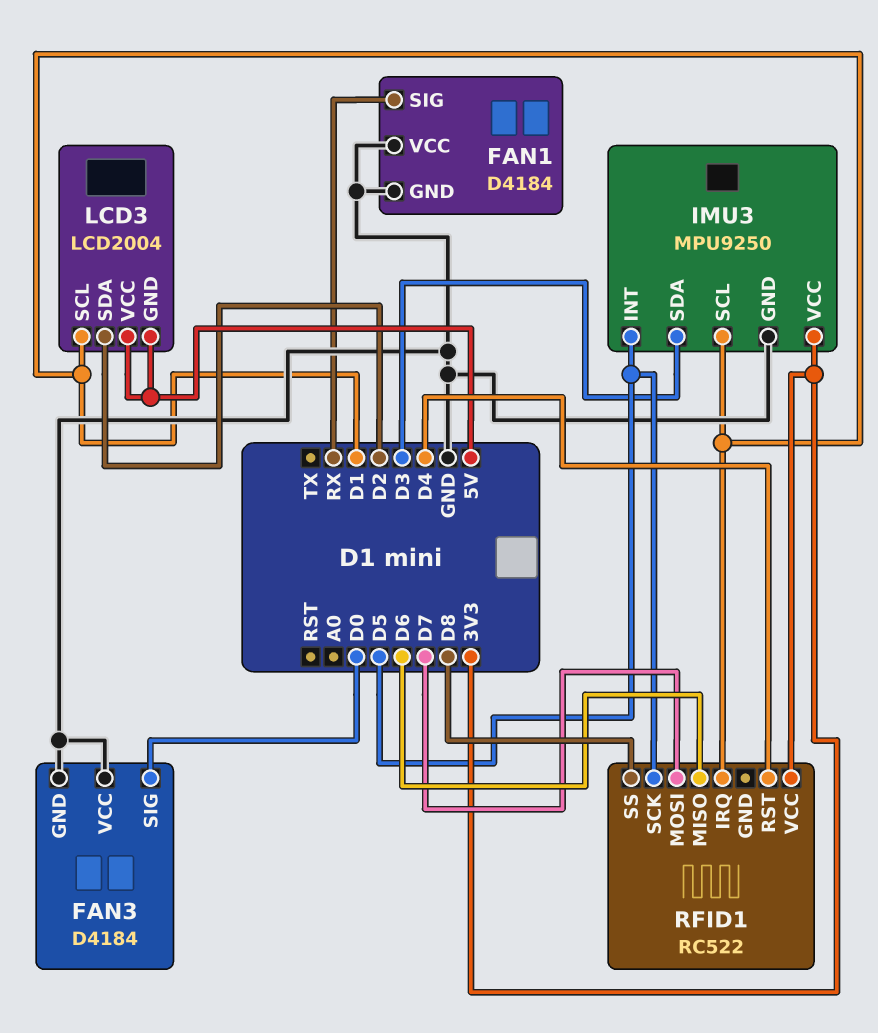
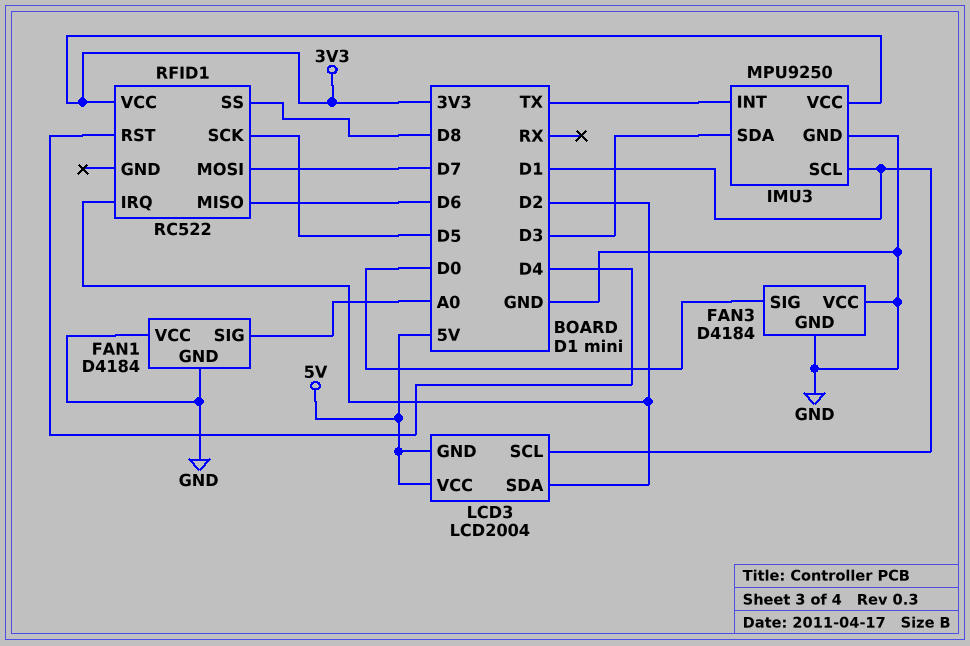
FAN1 pin SIG: RX -> A0
IMU3 pin INT: D5 -> TX
RFID1 pin IRQ: D1 -> D2

